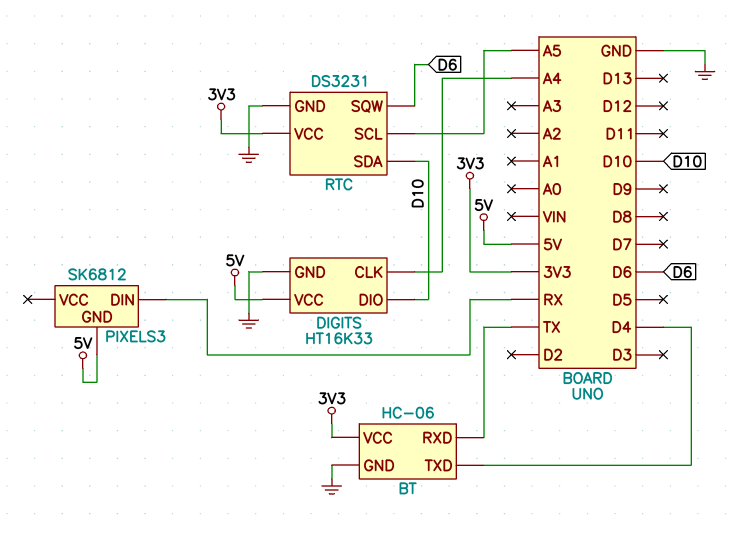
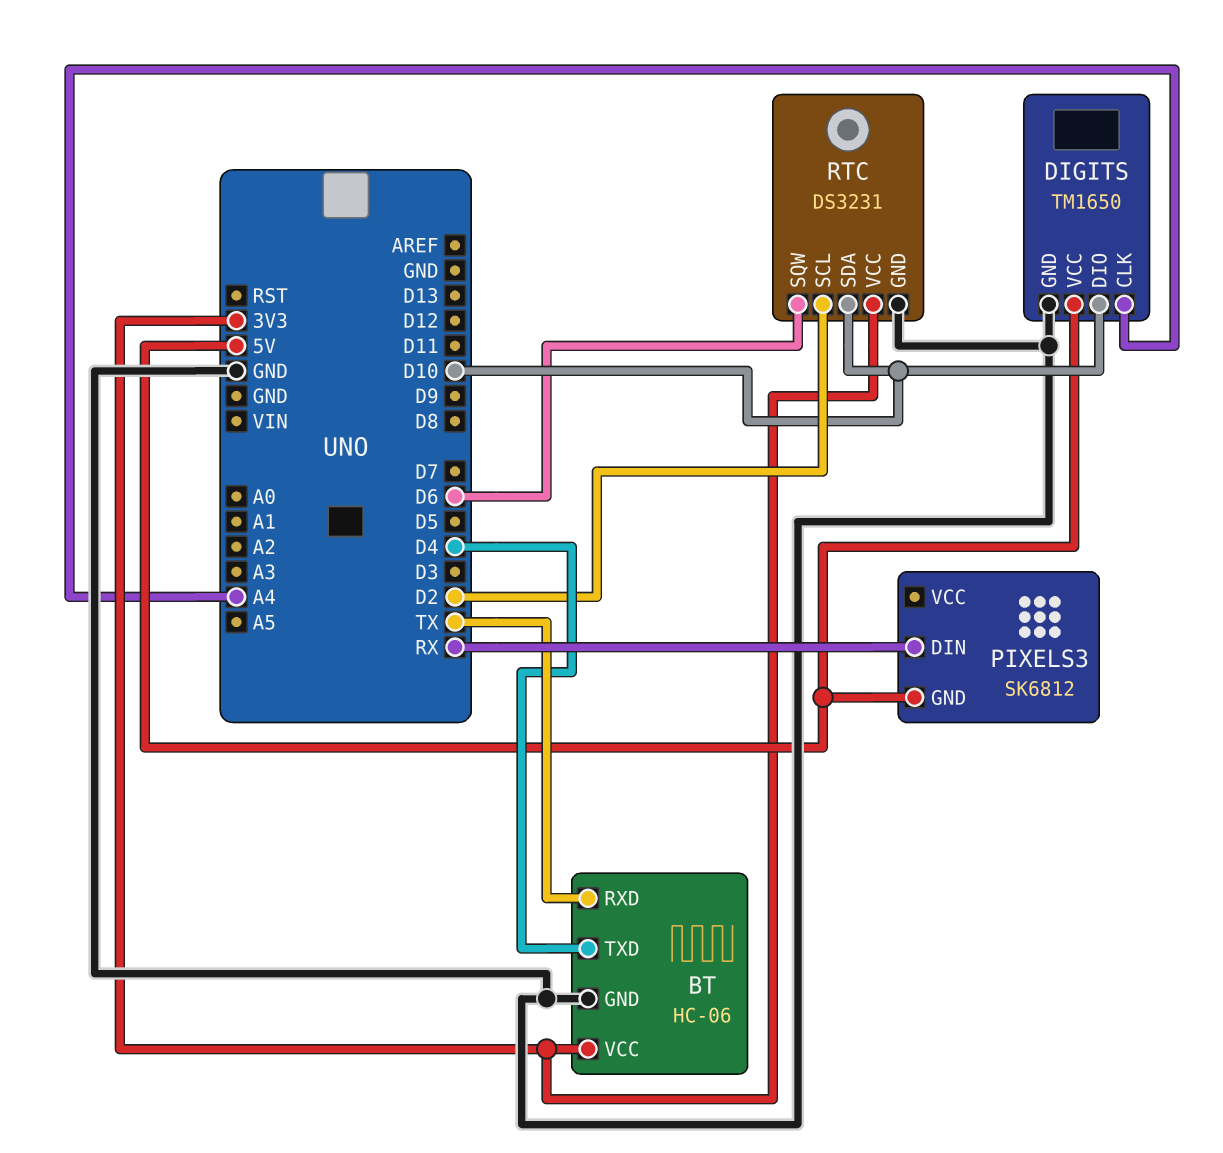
DIGITS: HT16K33 -> TM1650
RTC pin SCL: A5 -> D2

